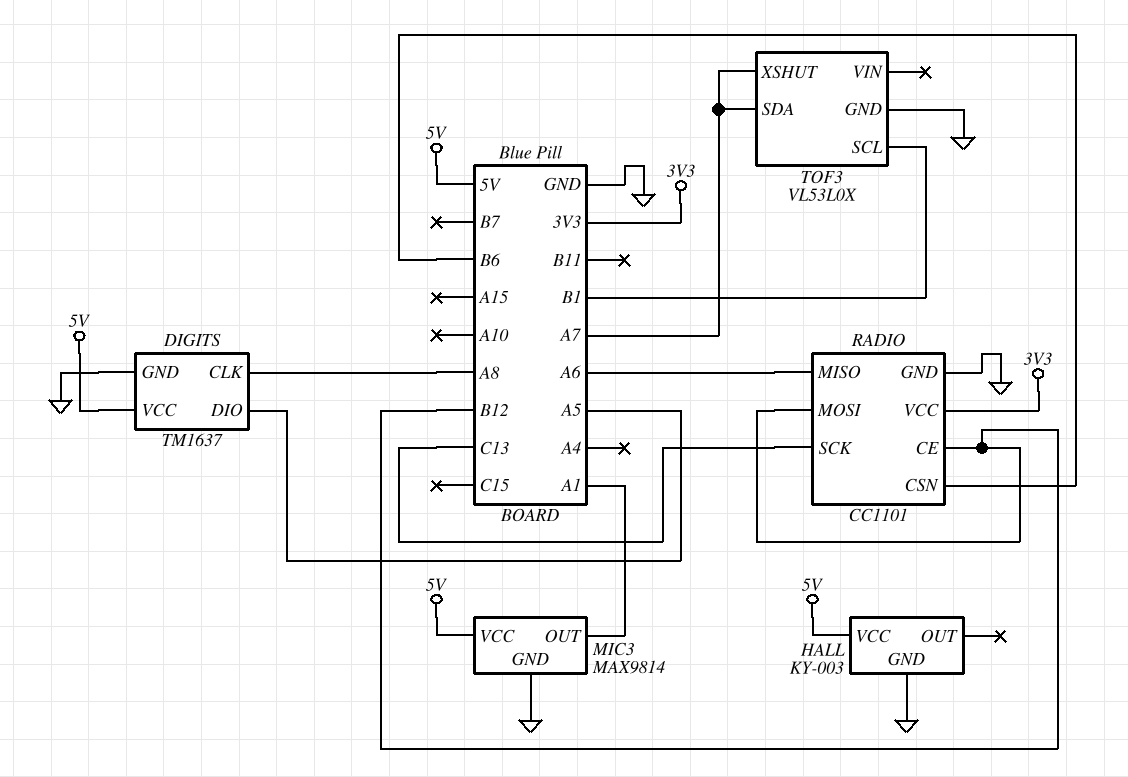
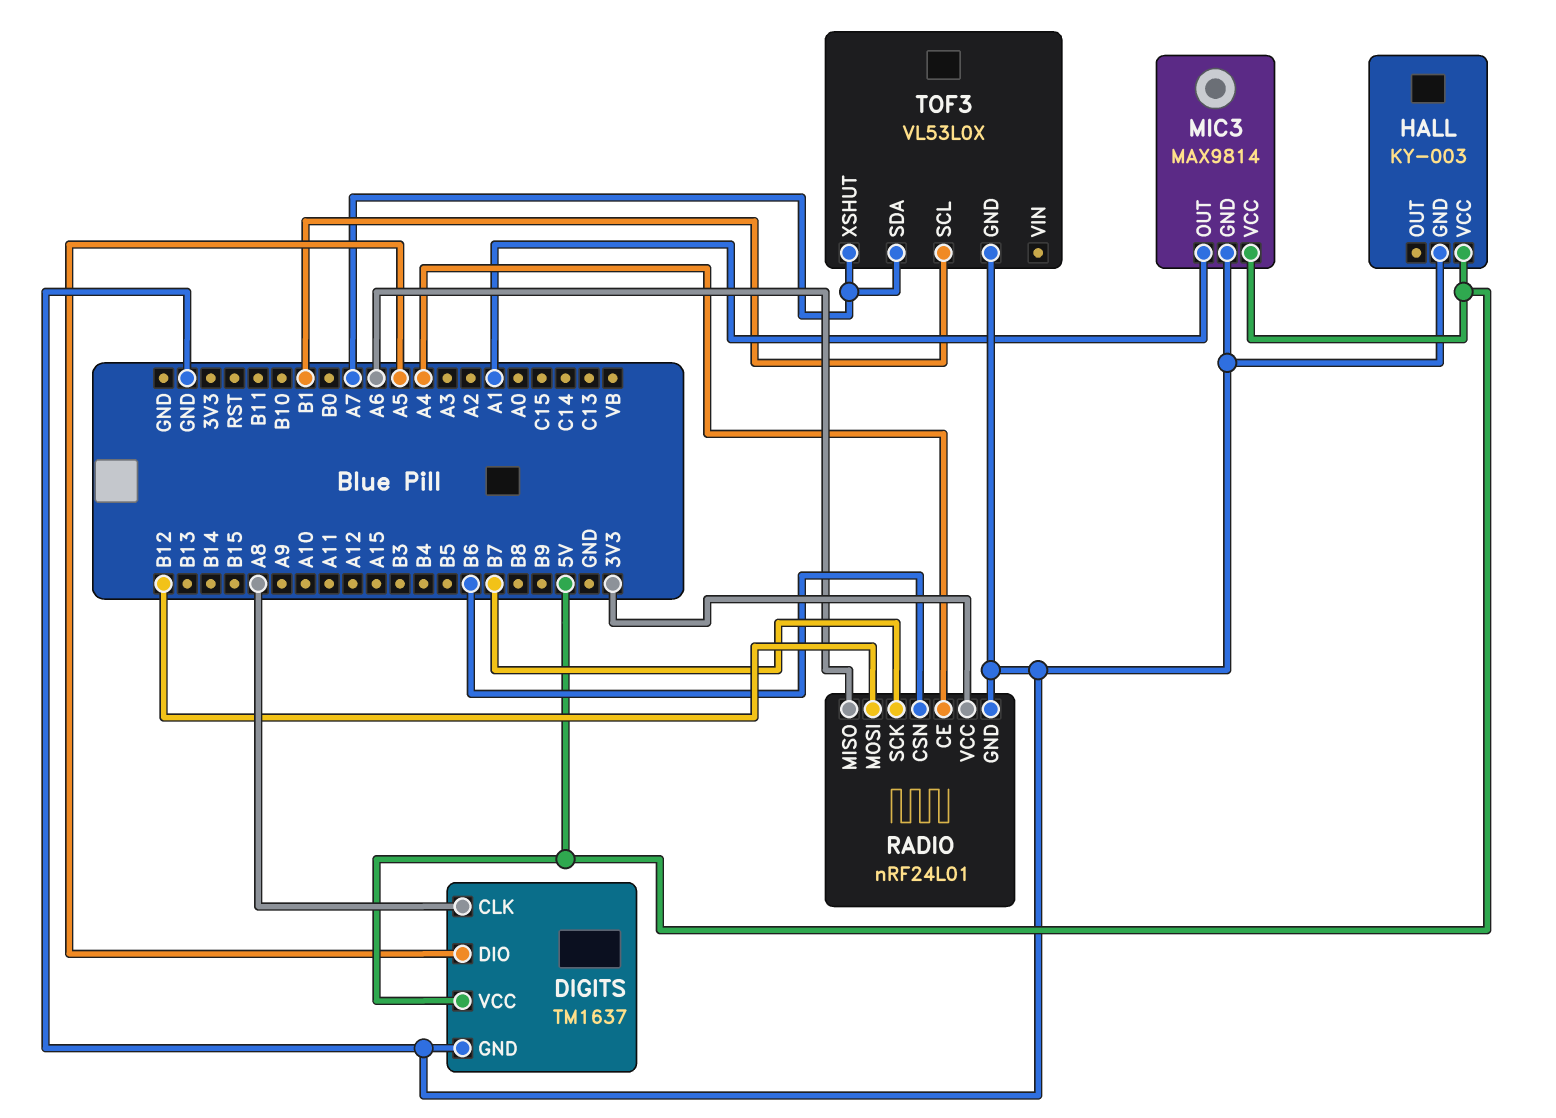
RADIO: CC1101 -> nRF24L01
RADIO pin CE: B12 -> A4
RADIO pin SCK: C13 -> B7

